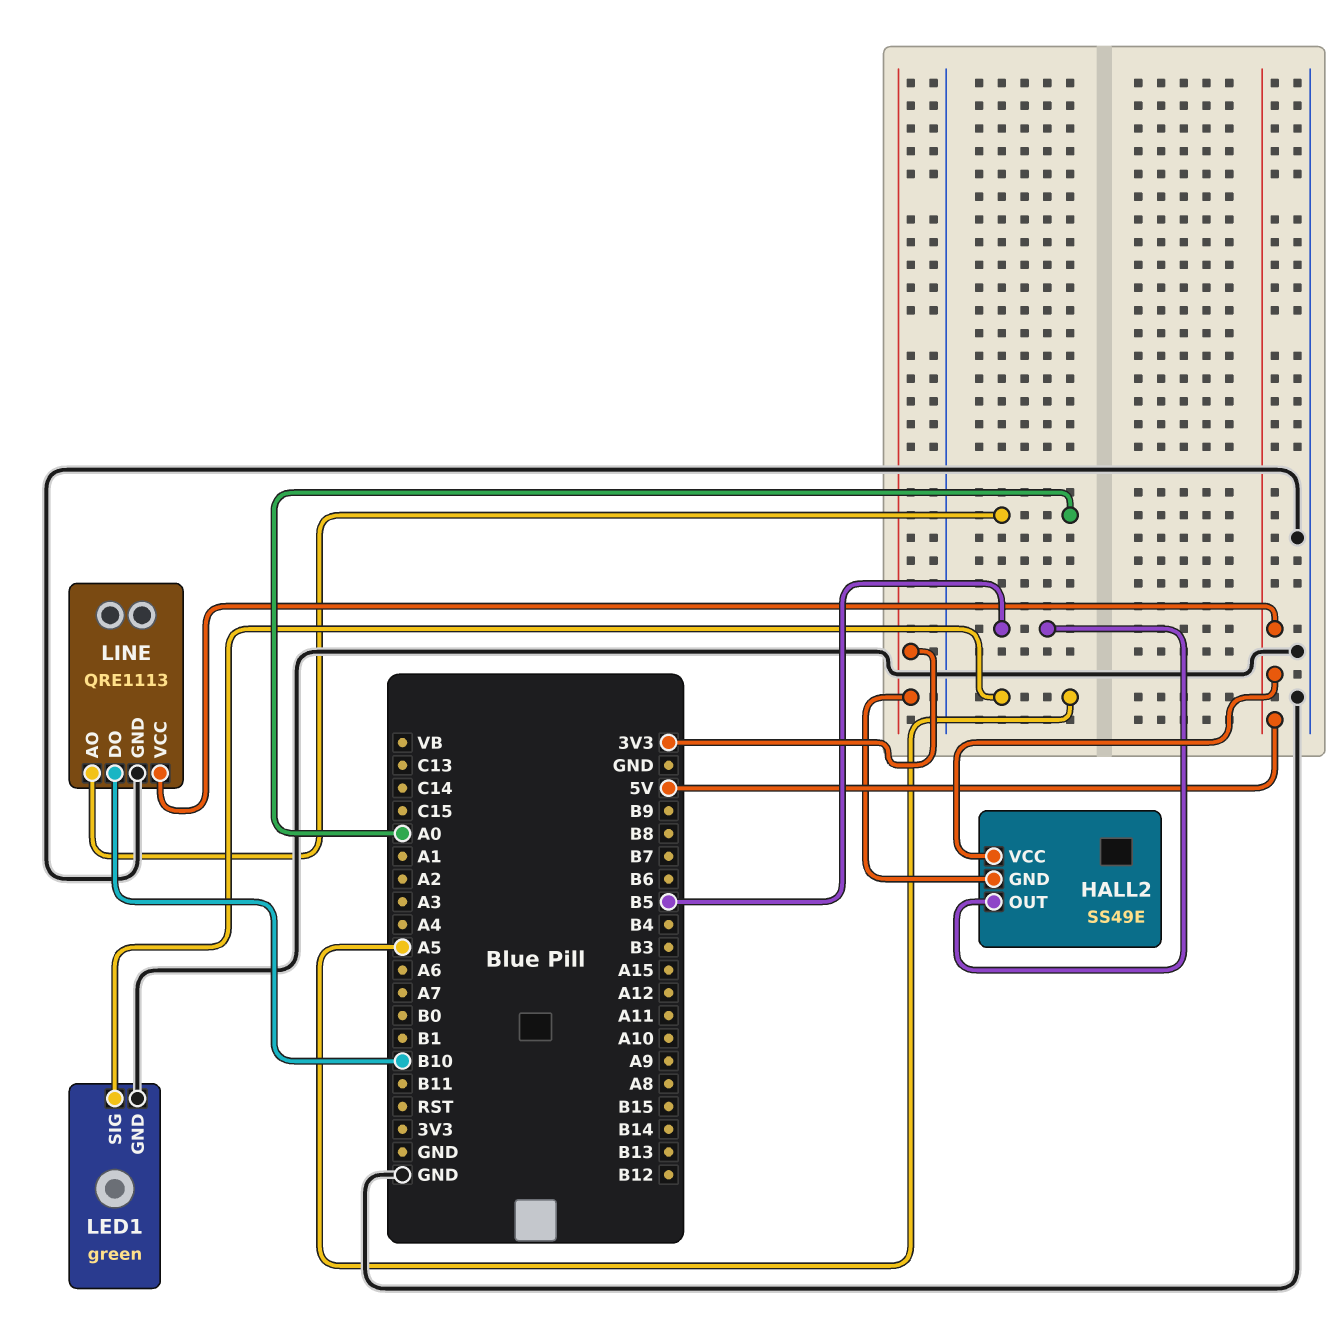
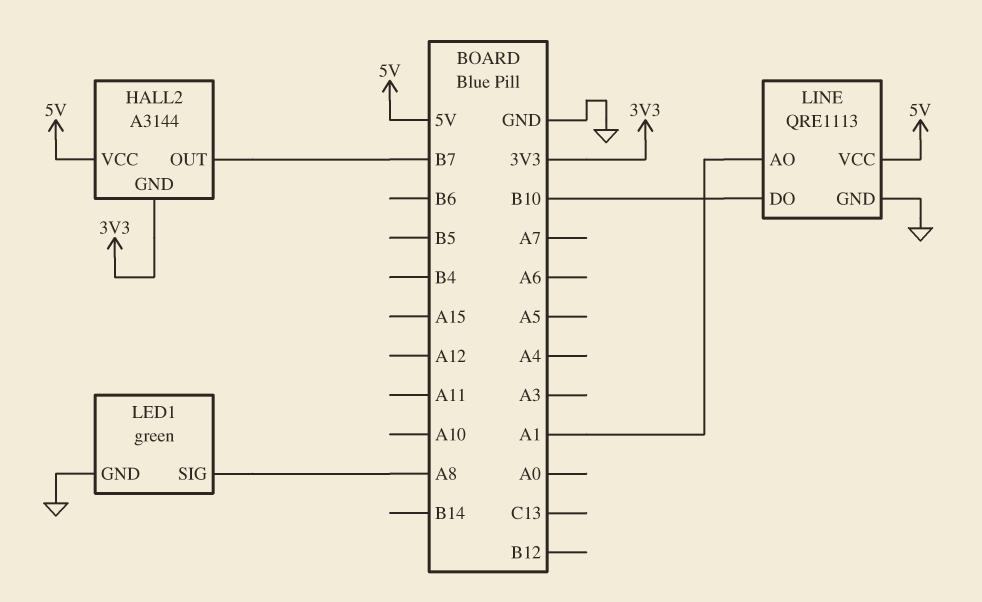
HALL2: SS49E -> A3144
HALL2 pin OUT: B5 -> B7
LED1 pin SIG: A5 -> A8
LINE pin AO: A0 -> A1

